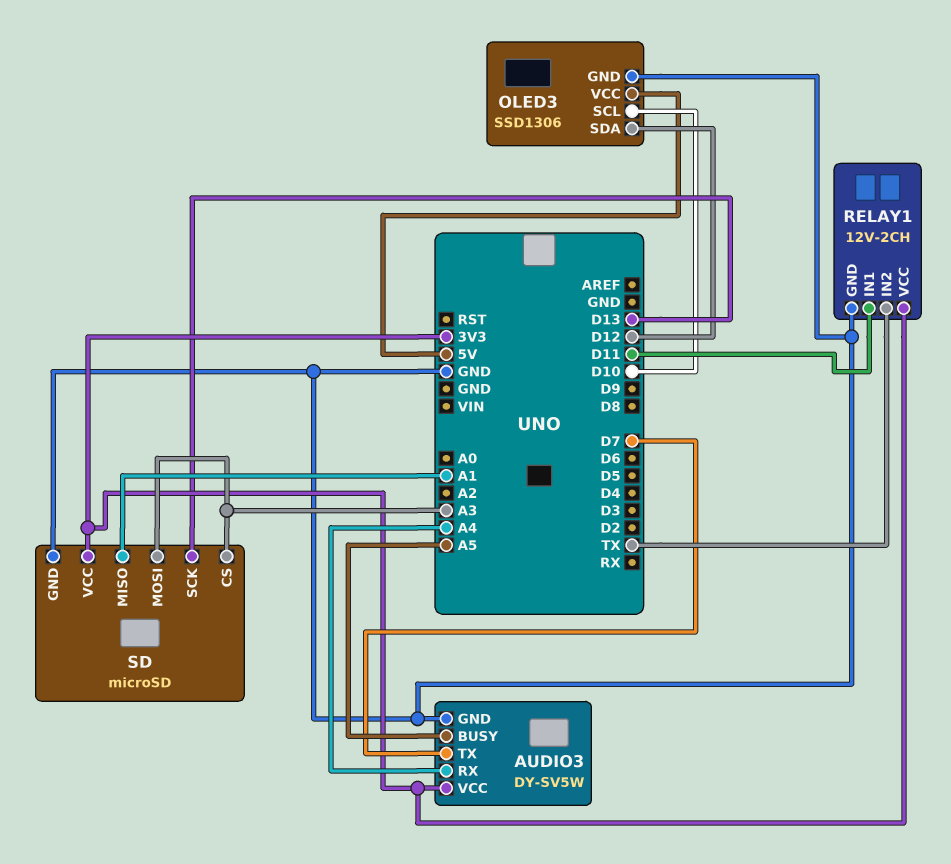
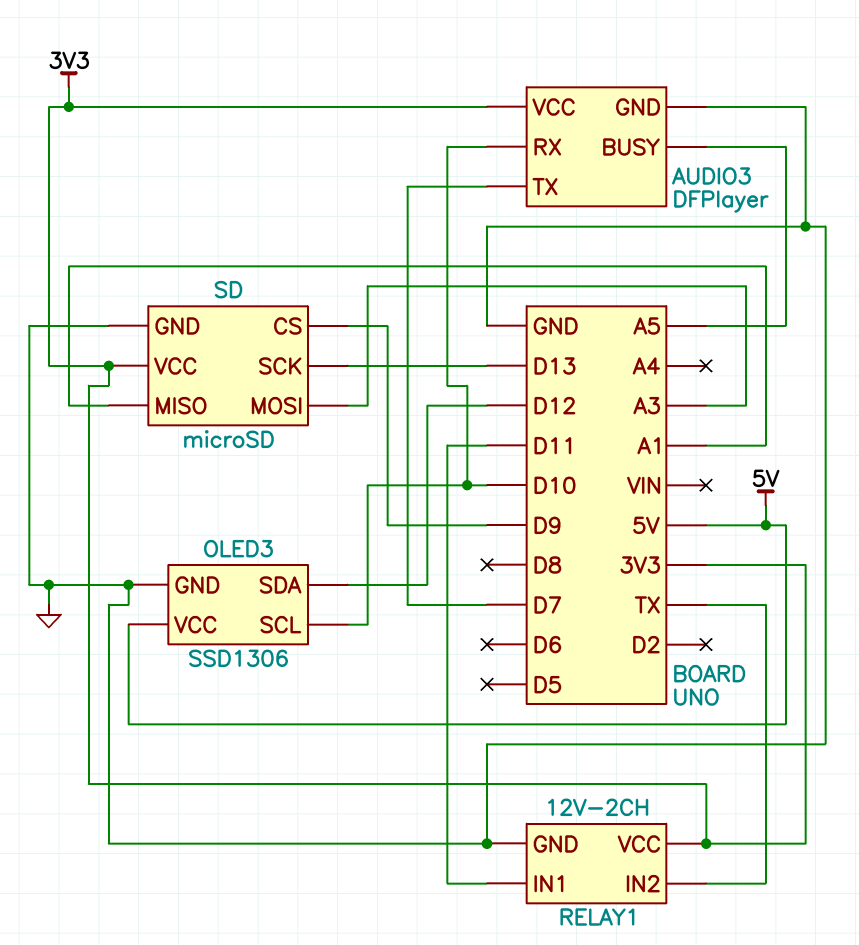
AUDIO3: DY-SV5W -> DFPlayer
AUDIO3 pin RX: A4 -> D10
SD pin CS: A3 -> D9

